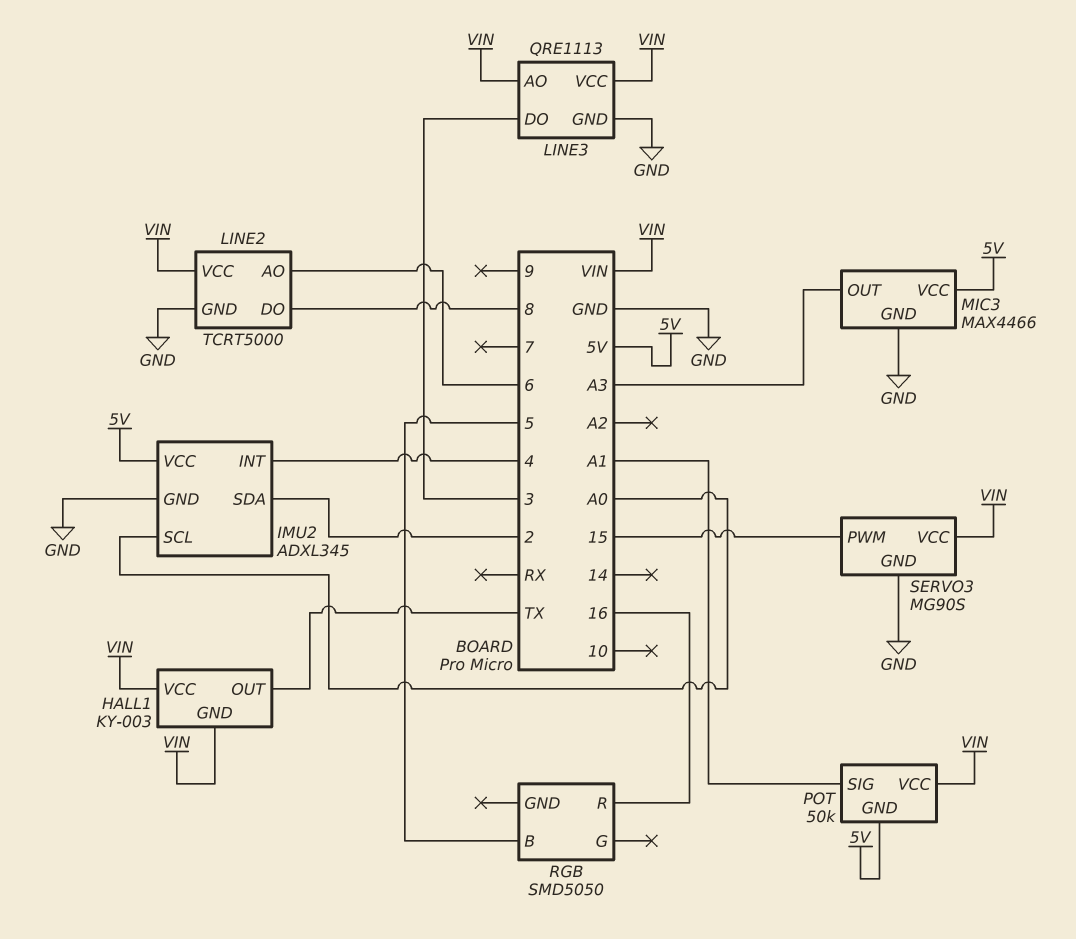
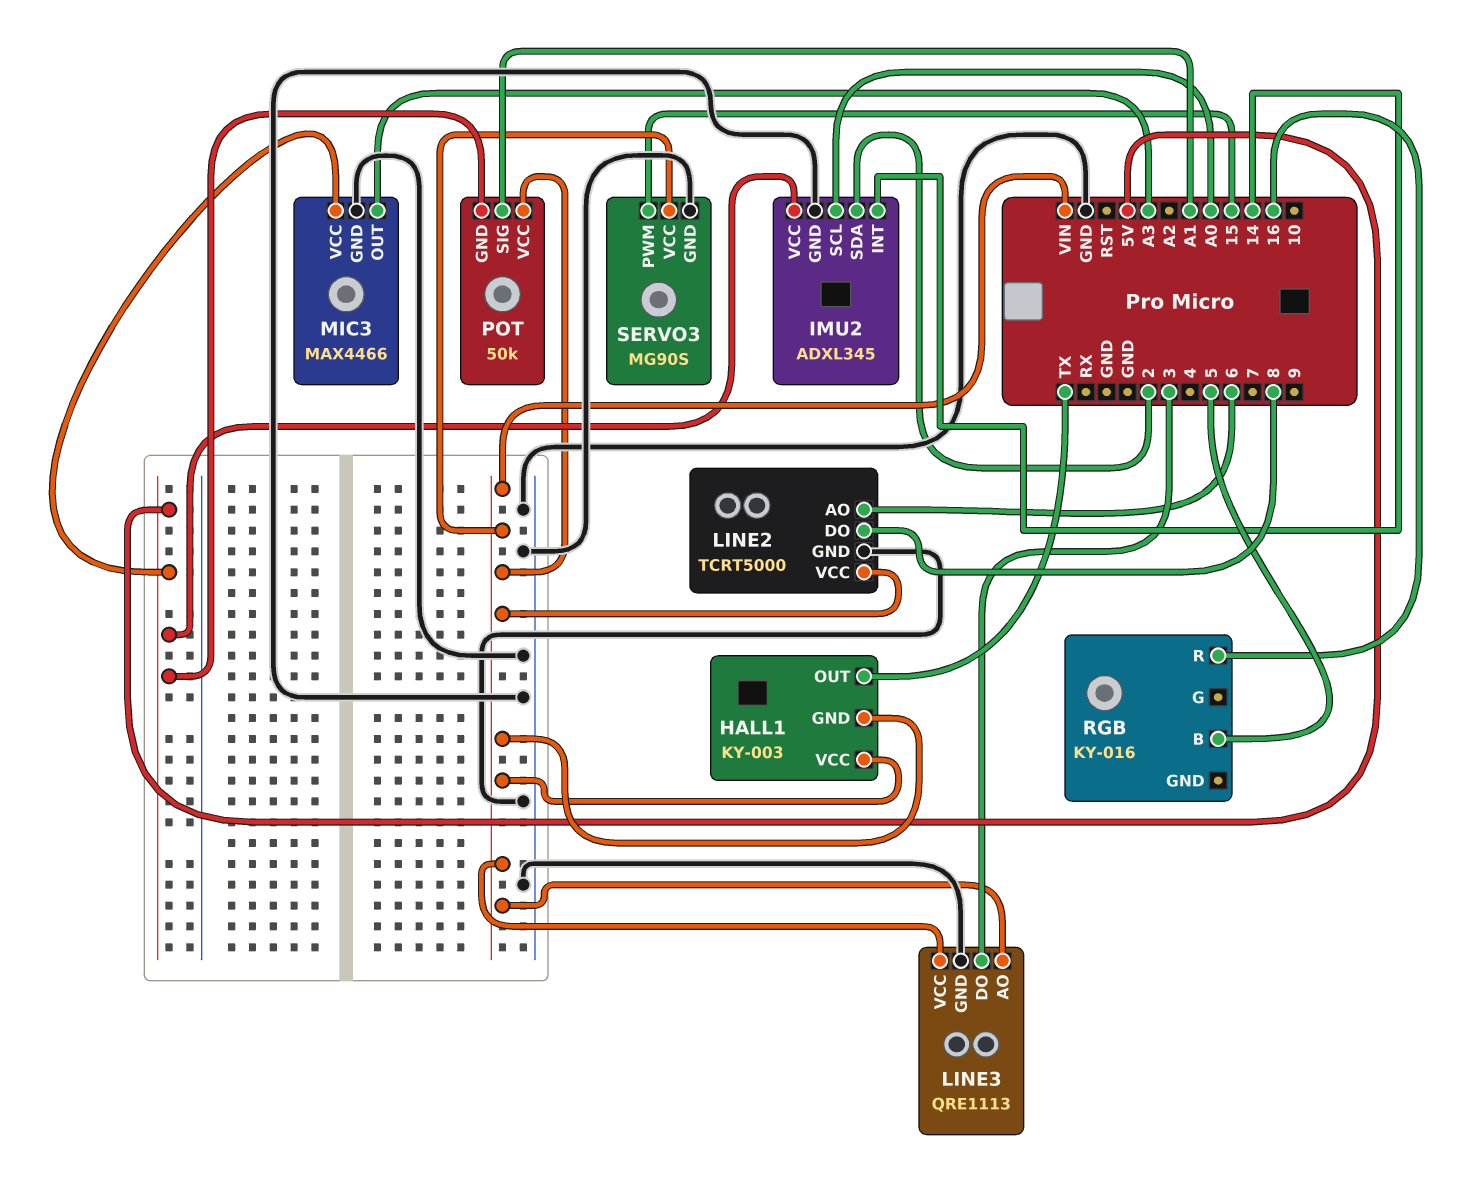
IMU2 pin INT: 4 -> 14
RGB: SMD5050 -> KY-016

